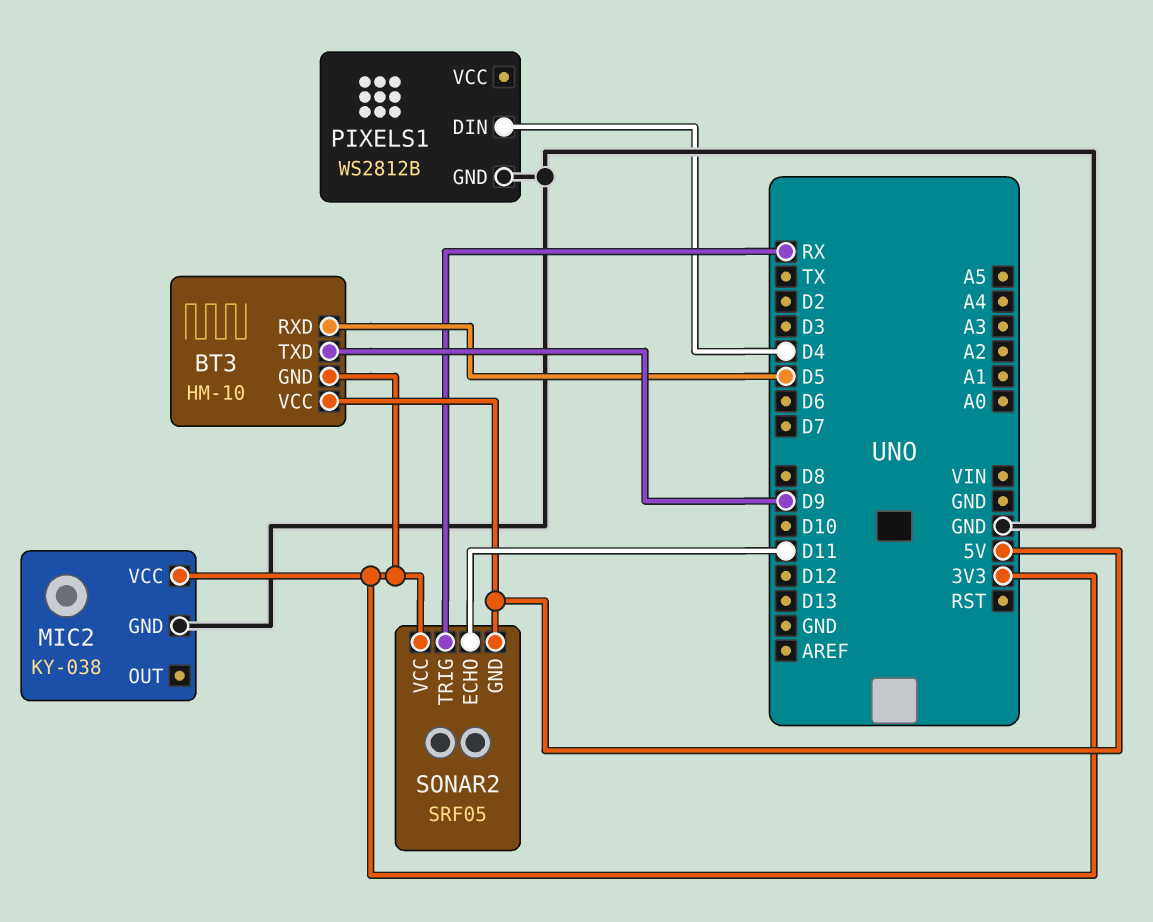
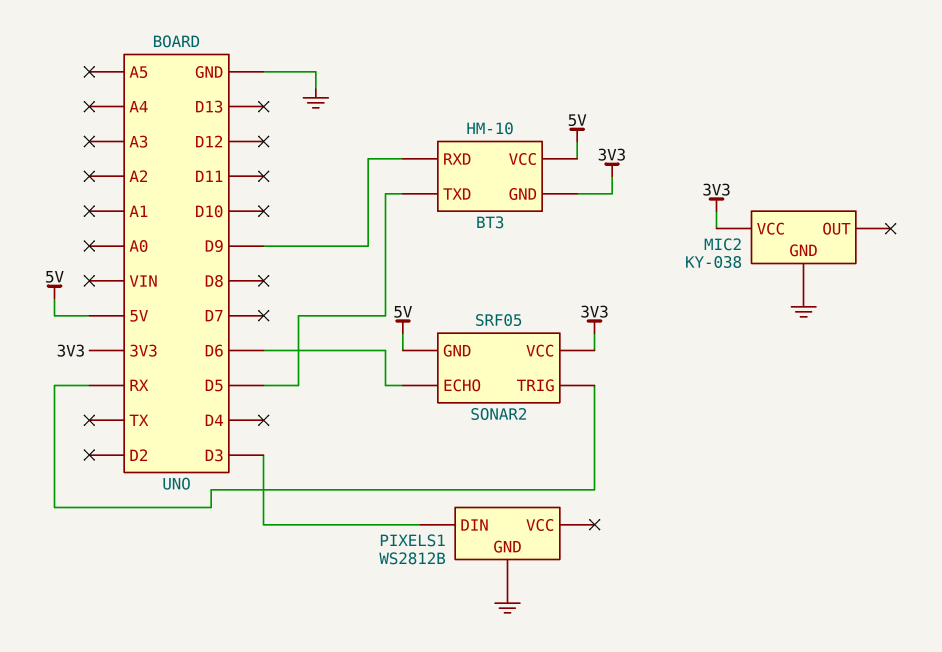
BT3 pin RXD: D5 -> D9
BT3 pin TXD: D9 -> D5
PIXELS1 pin DIN: D4 -> D3
SONAR2 pin ECHO: D11 -> D6

